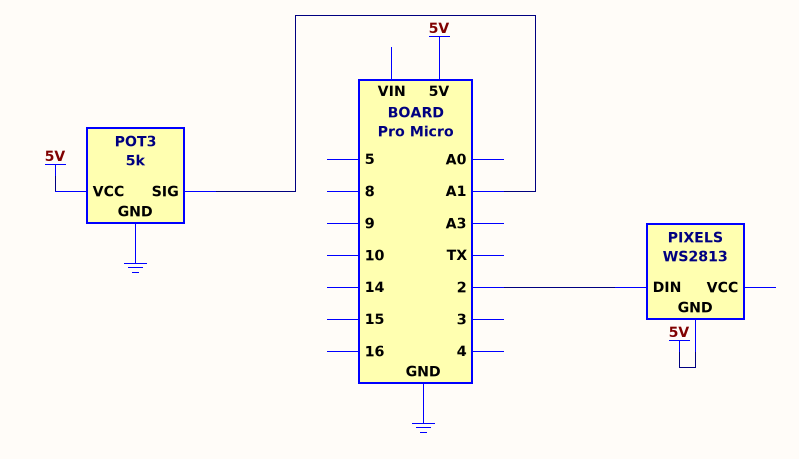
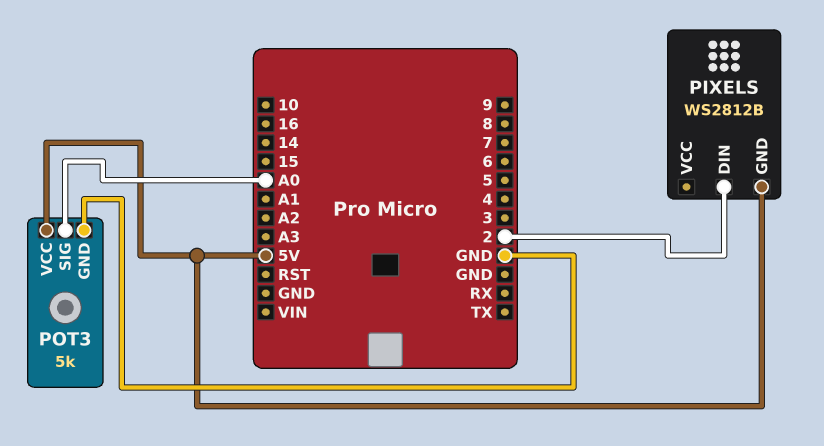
PIXELS: WS2813 -> WS2812B
POT3 pin SIG: A1 -> A0

